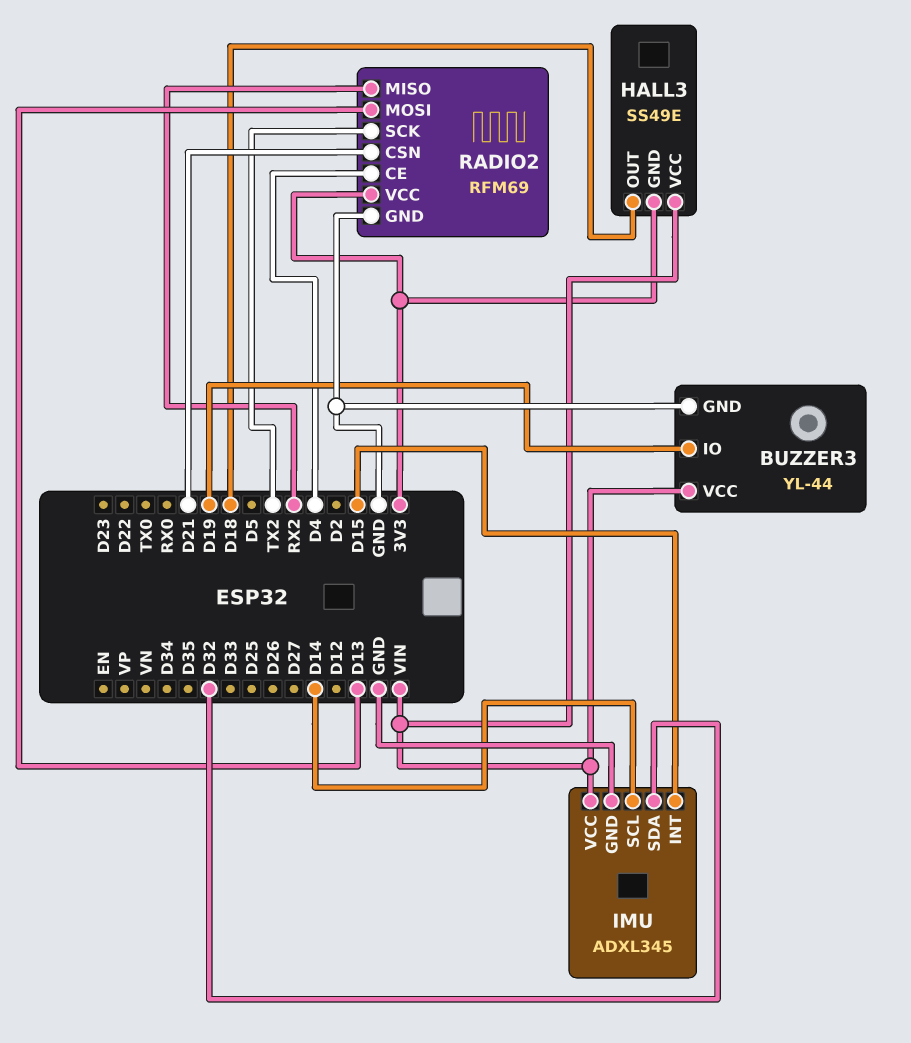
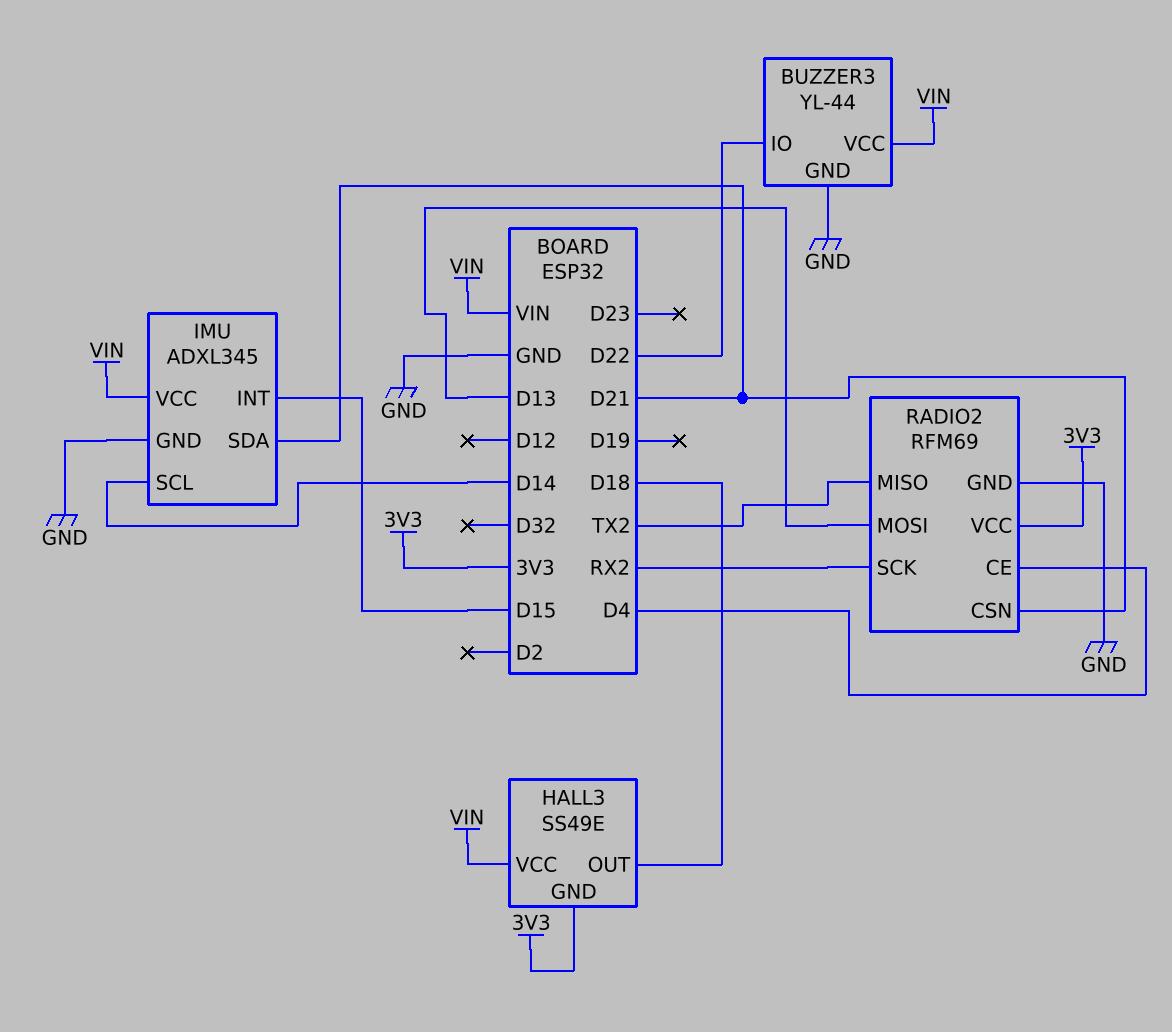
BUZZER3 pin IO: D19 -> D22
IMU pin SDA: D32 -> D21
RADIO2 pin MISO: RX2 -> TX2
RADIO2 pin SCK: TX2 -> RX2

